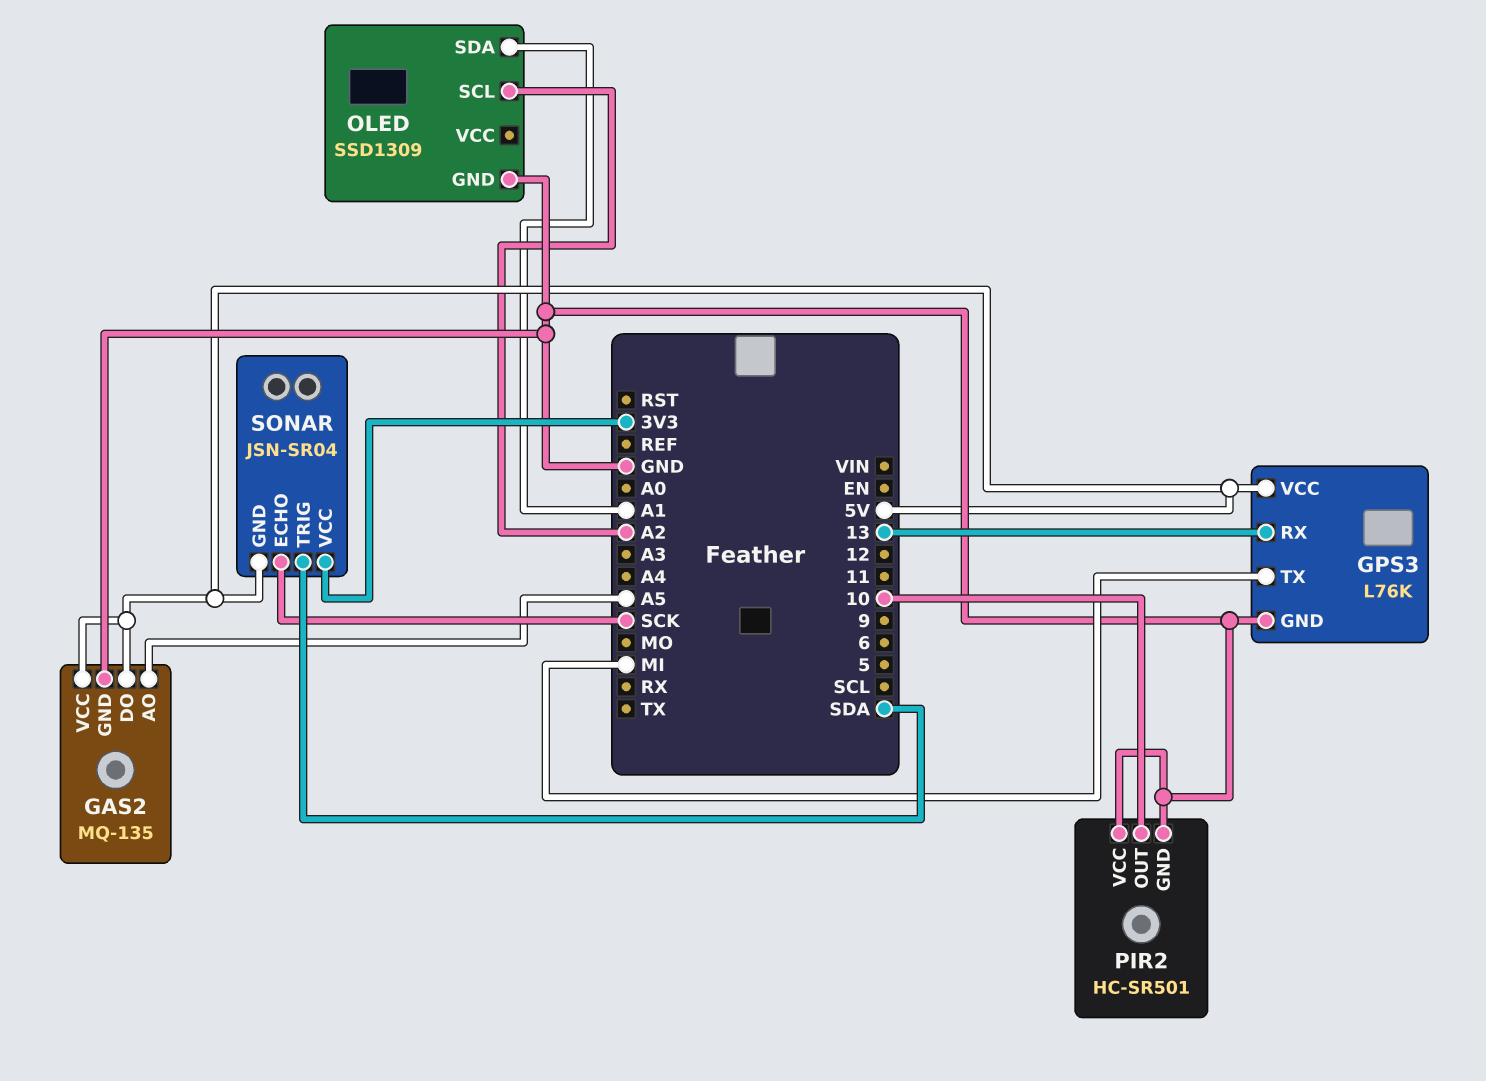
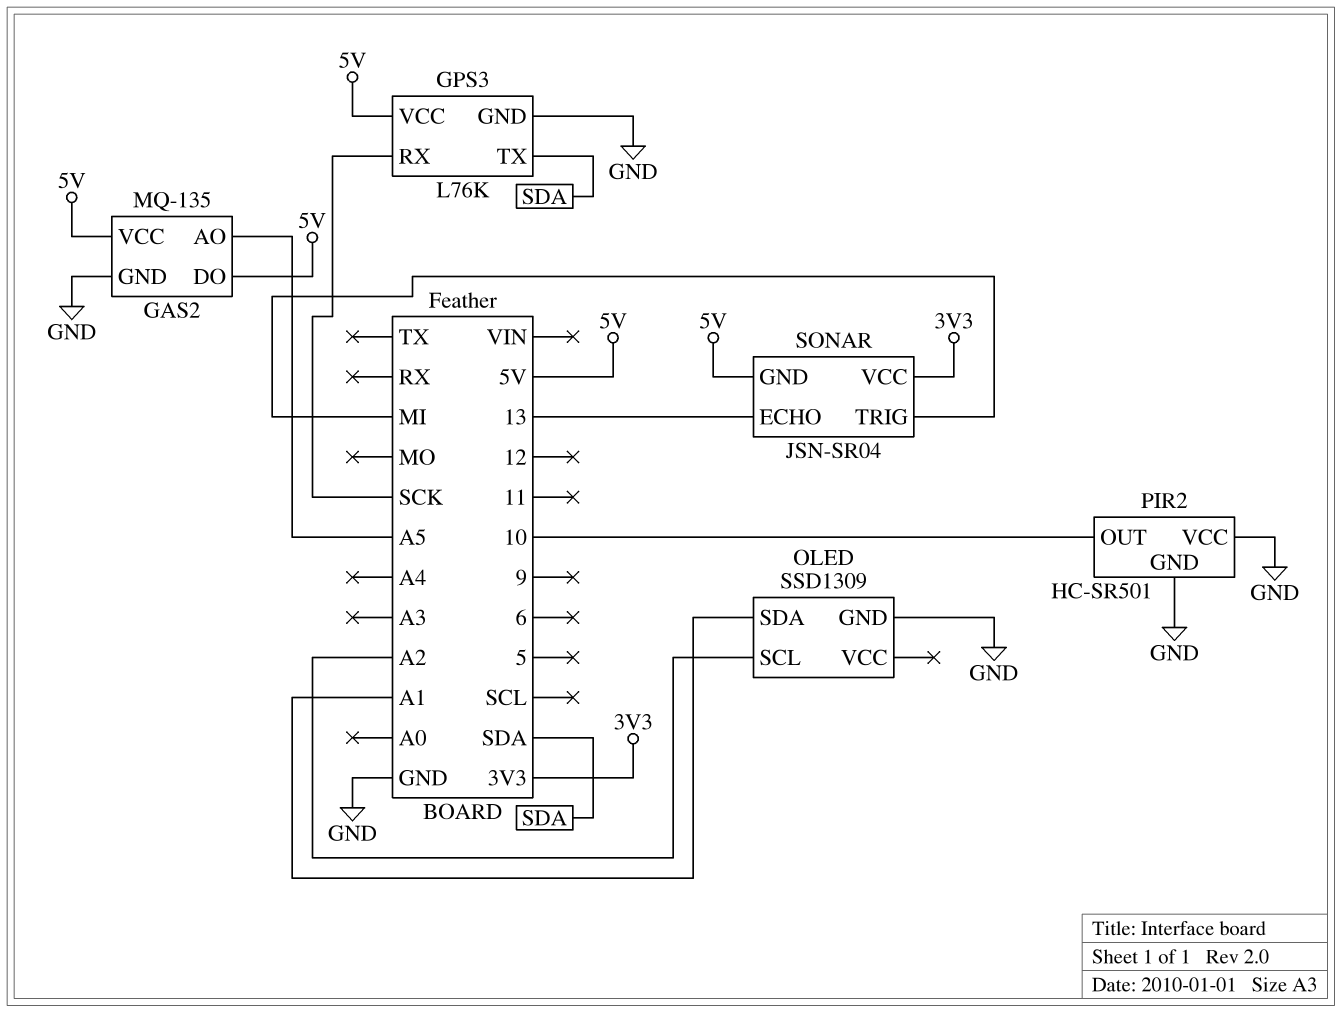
GPS3 pin RX: 13 -> SCK
GPS3 pin TX: MI -> SDA
SONAR pin ECHO: SCK -> 13
SONAR pin TRIG: SDA -> MI

